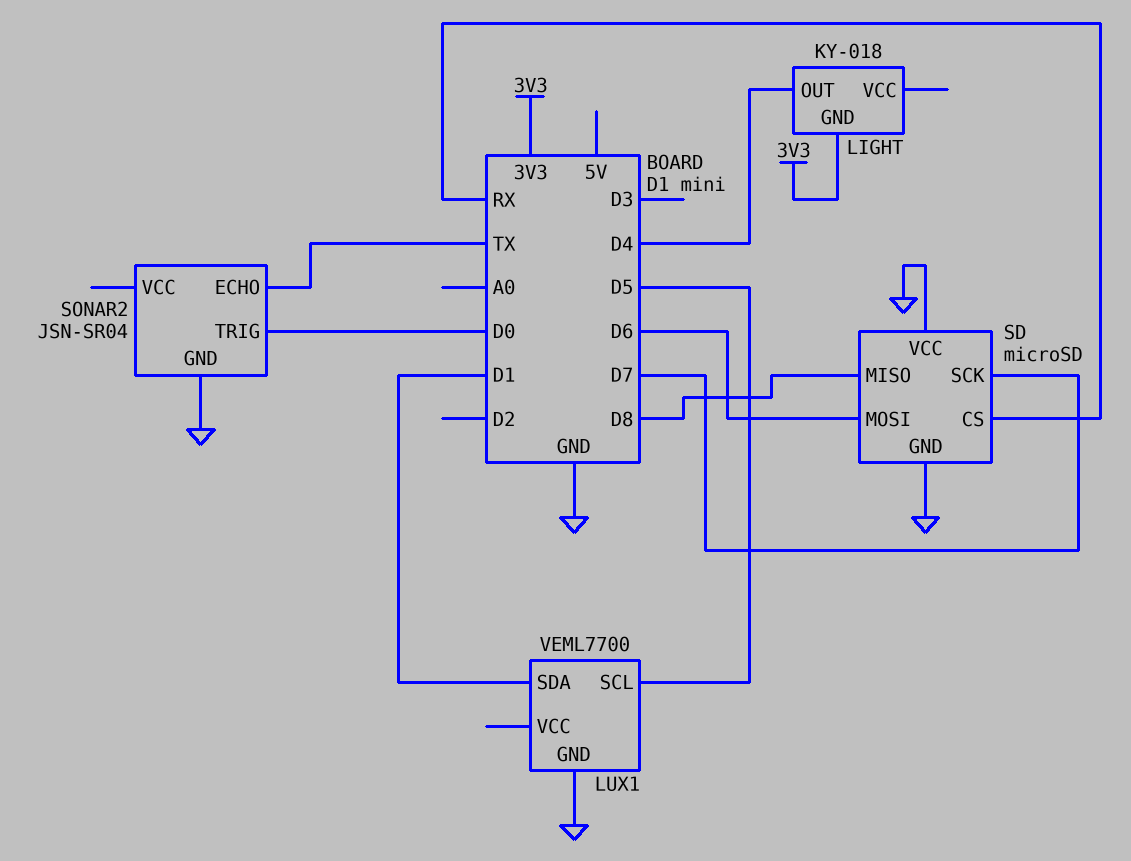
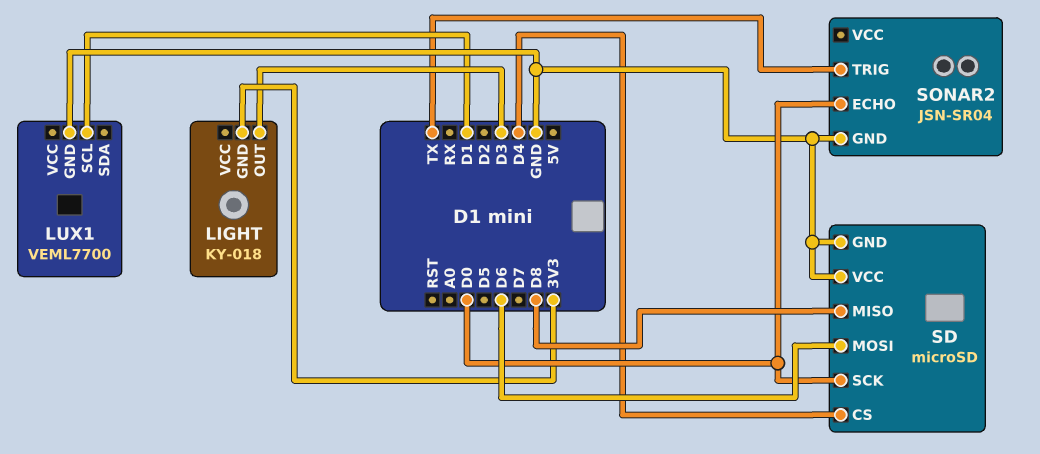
LIGHT pin OUT: D4 -> D3
LUX1 pin SCL: D5 -> D1
LUX1 pin SDA: D1 -> none
SD pin CS: RX -> D4
SD pin SCK: D7 -> D0
SONAR2 pin ECHO: TX -> D0
SONAR2 pin TRIG: D0 -> TX

